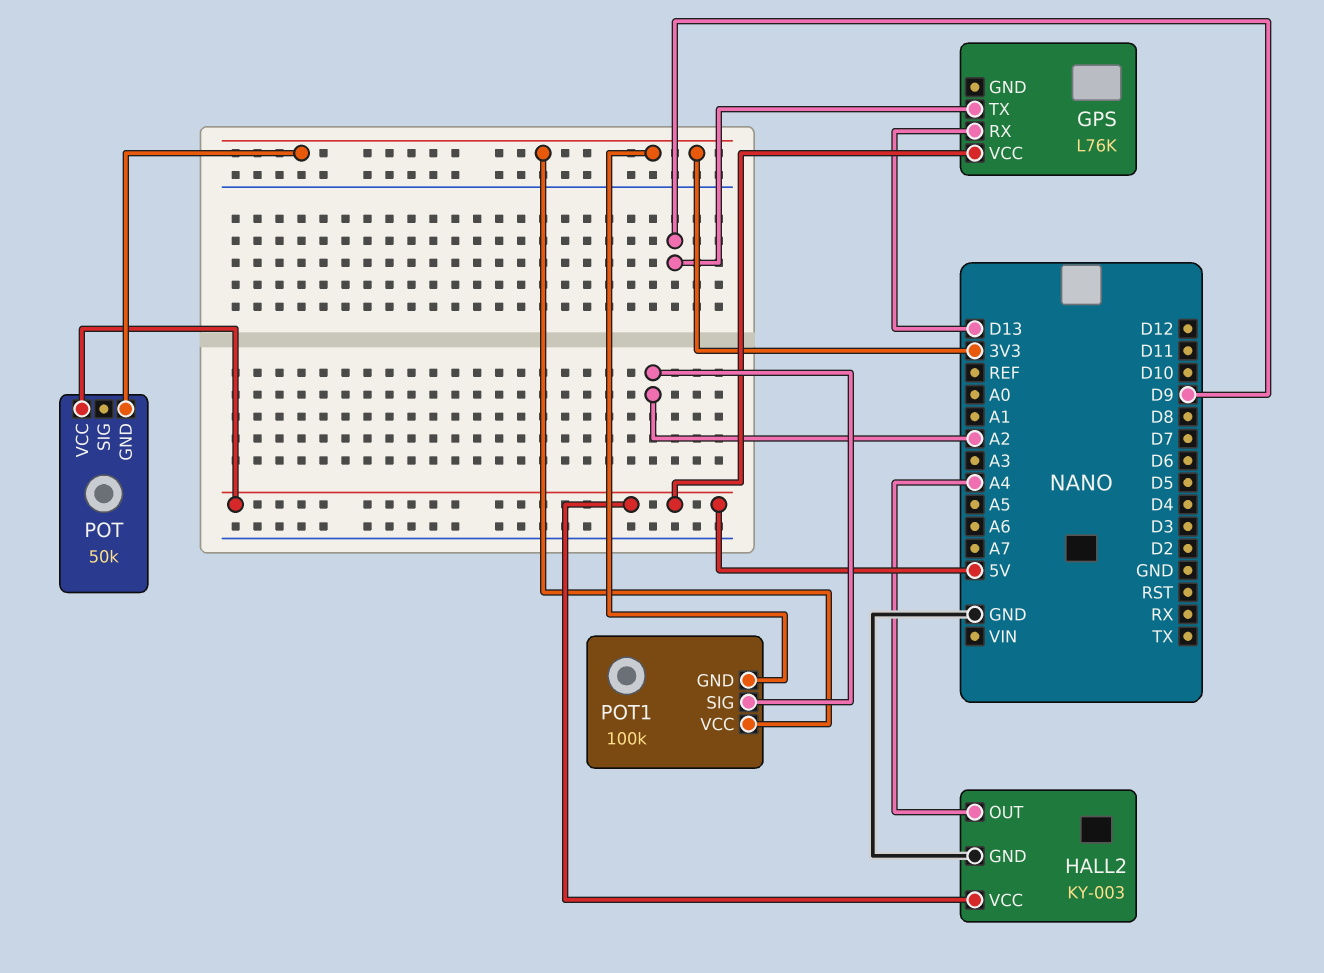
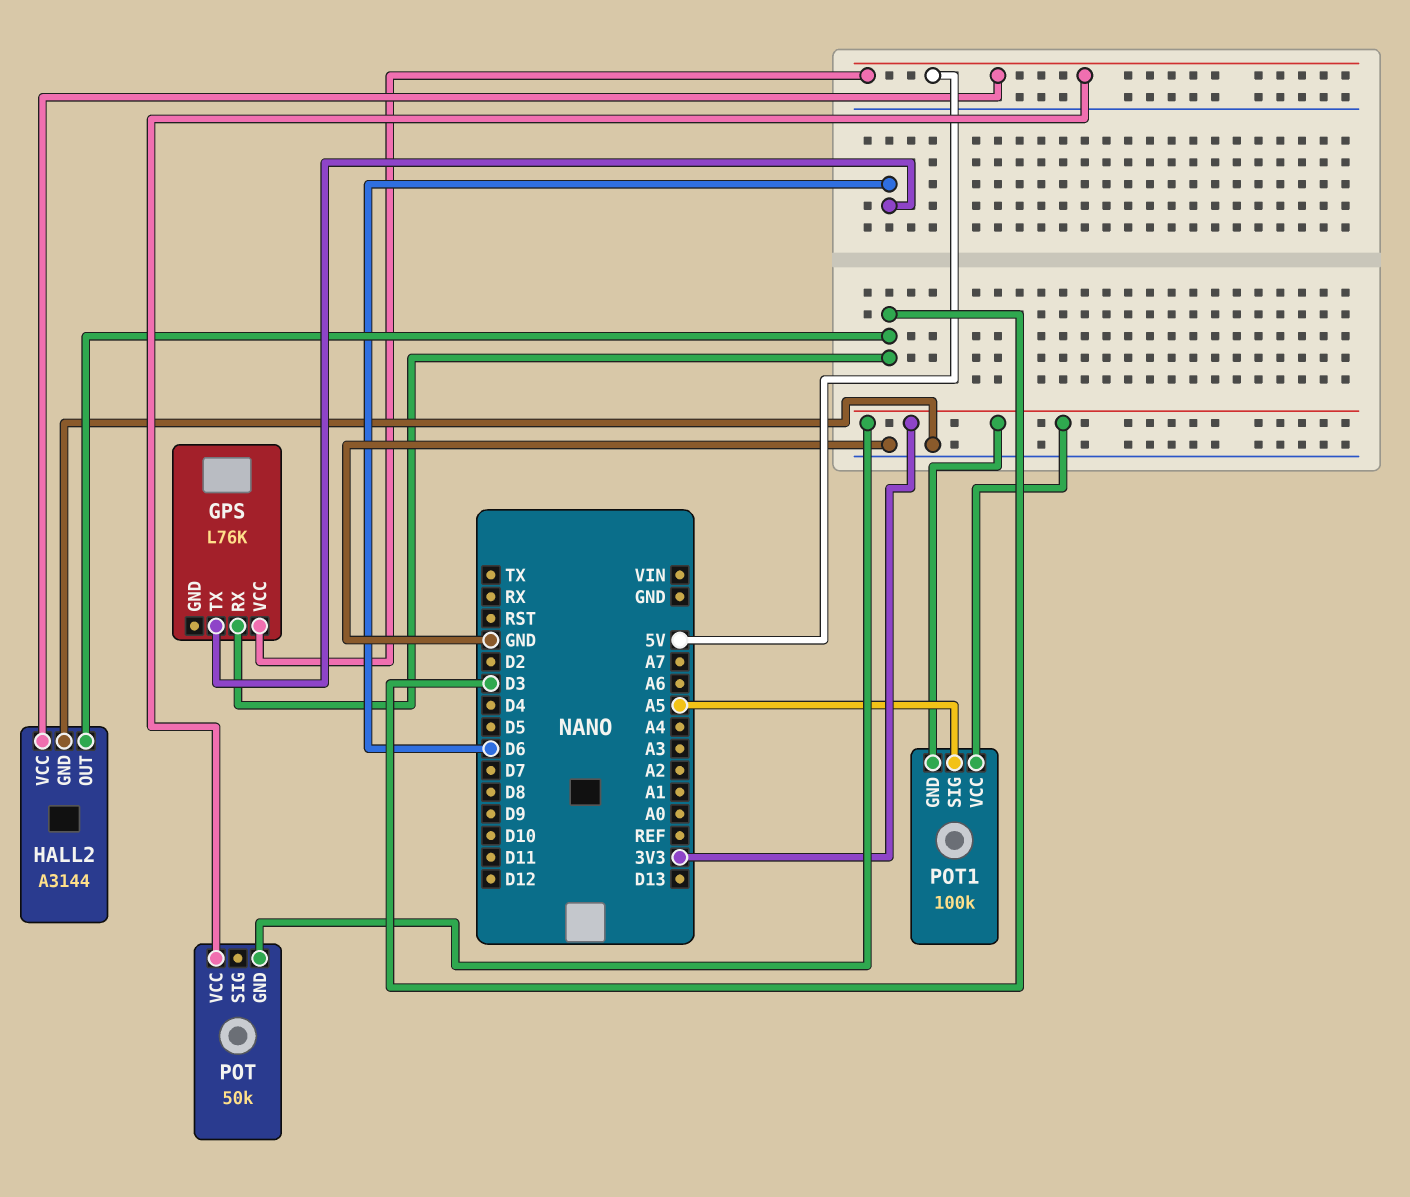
GPS pin RX: D13 -> D3
GPS pin TX: D9 -> D6
HALL2: KY-003 -> A3144
HALL2 pin OUT: A4 -> D3
POT1 pin SIG: A2 -> A5

